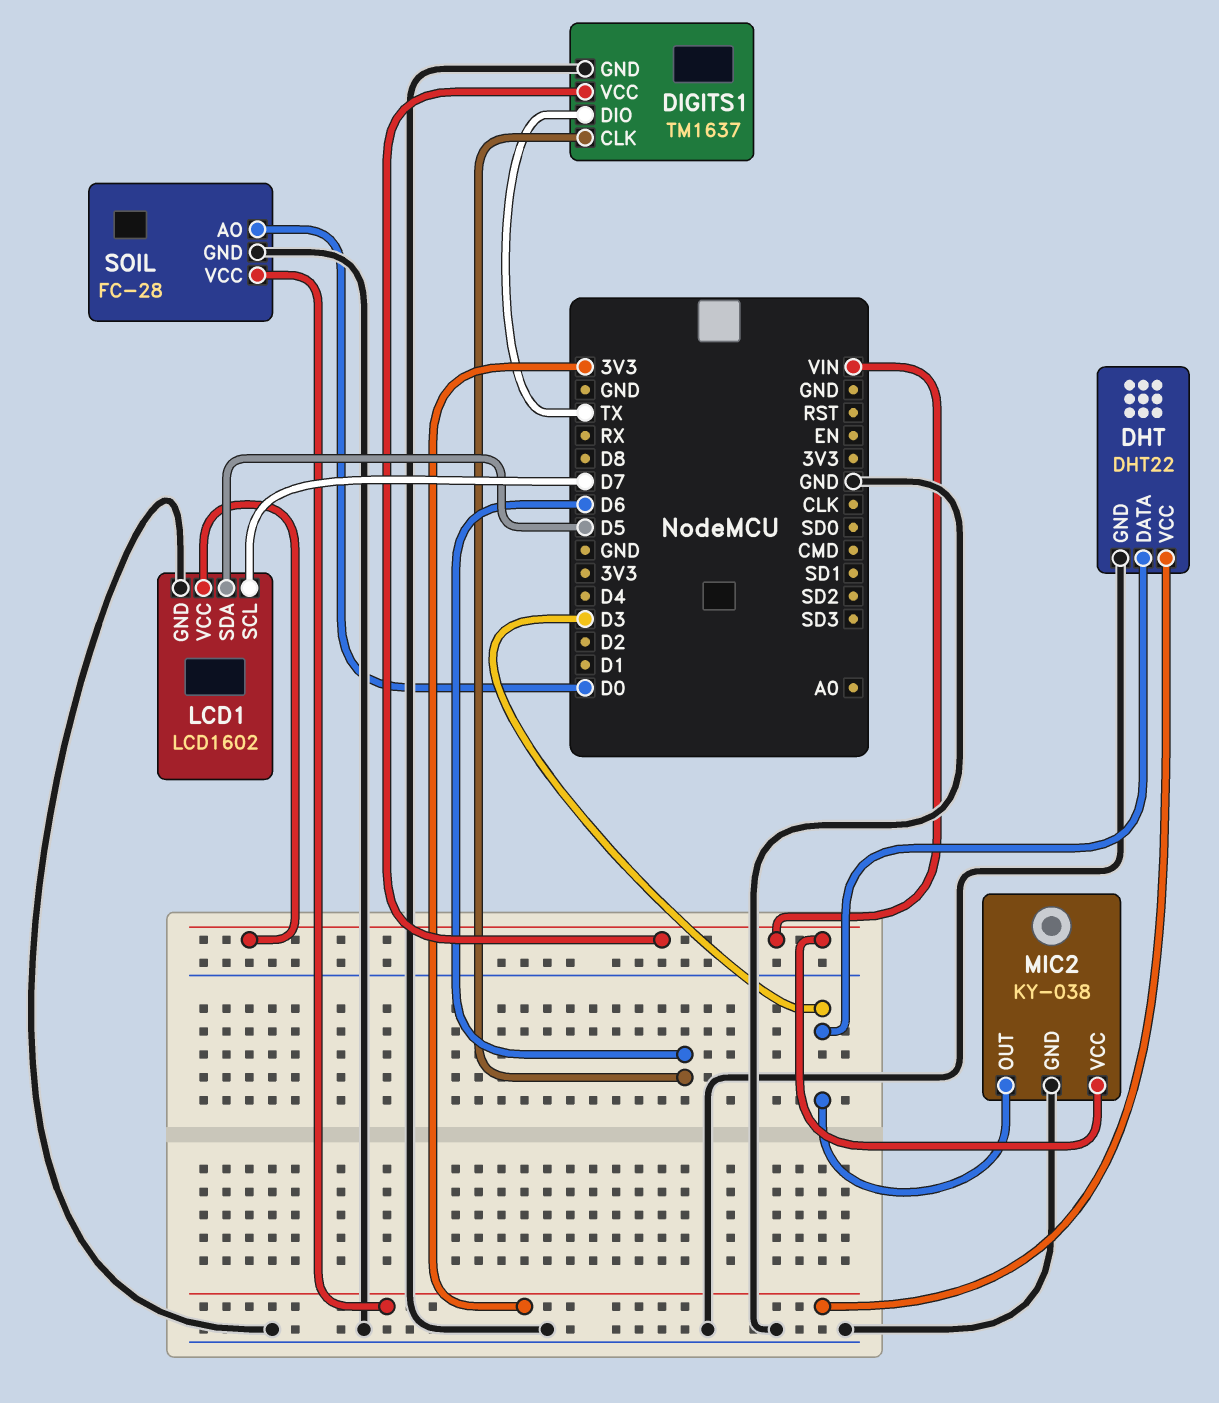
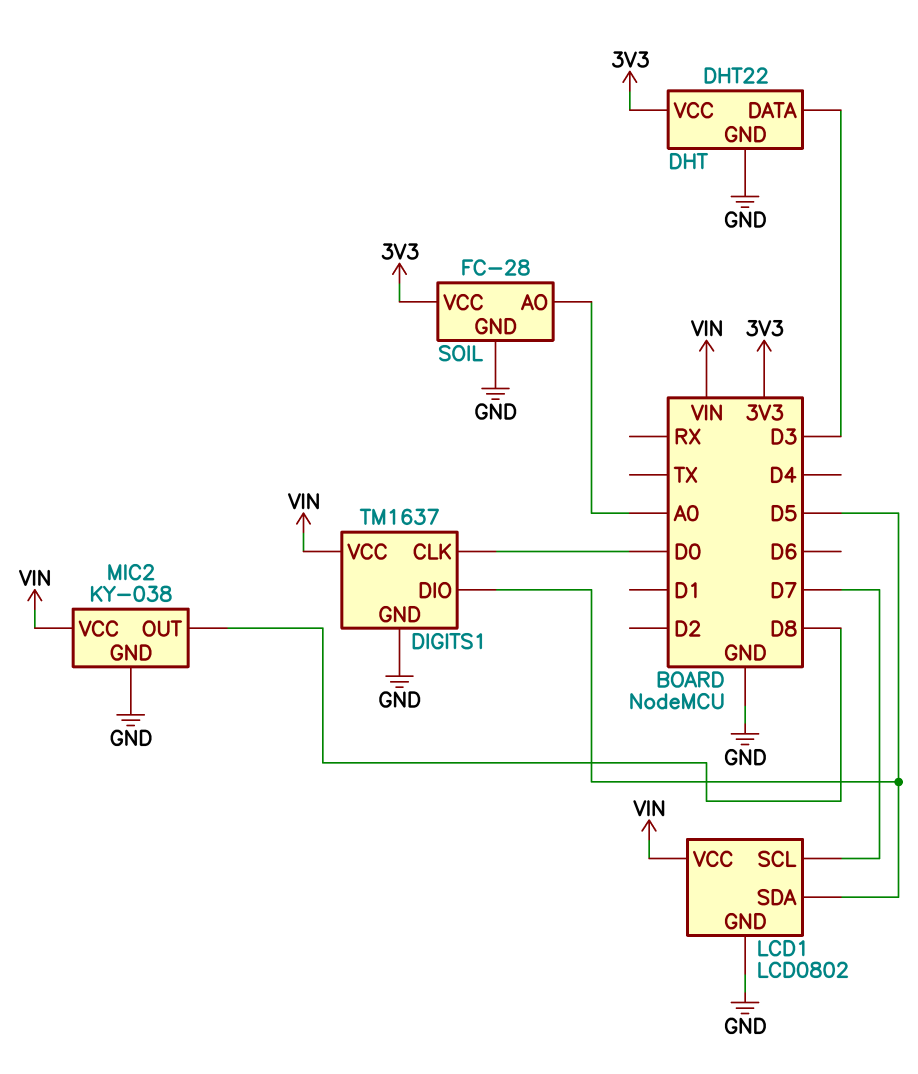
DIGITS1 pin CLK: D6 -> D0
DIGITS1 pin DIO: TX -> D5
LCD1: LCD1602 -> LCD0802
MIC2 pin OUT: D3 -> D8
SOIL pin AO: D0 -> A0

